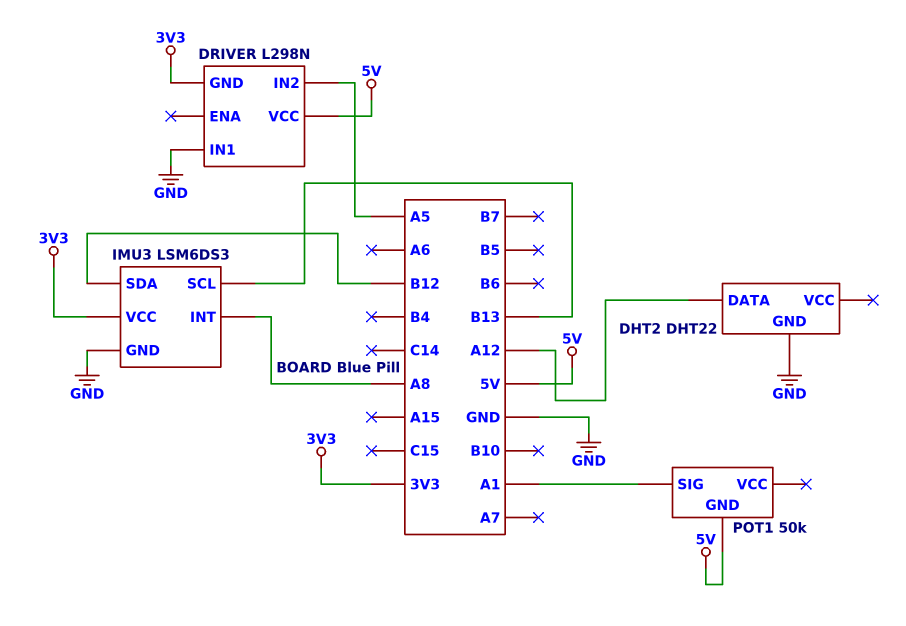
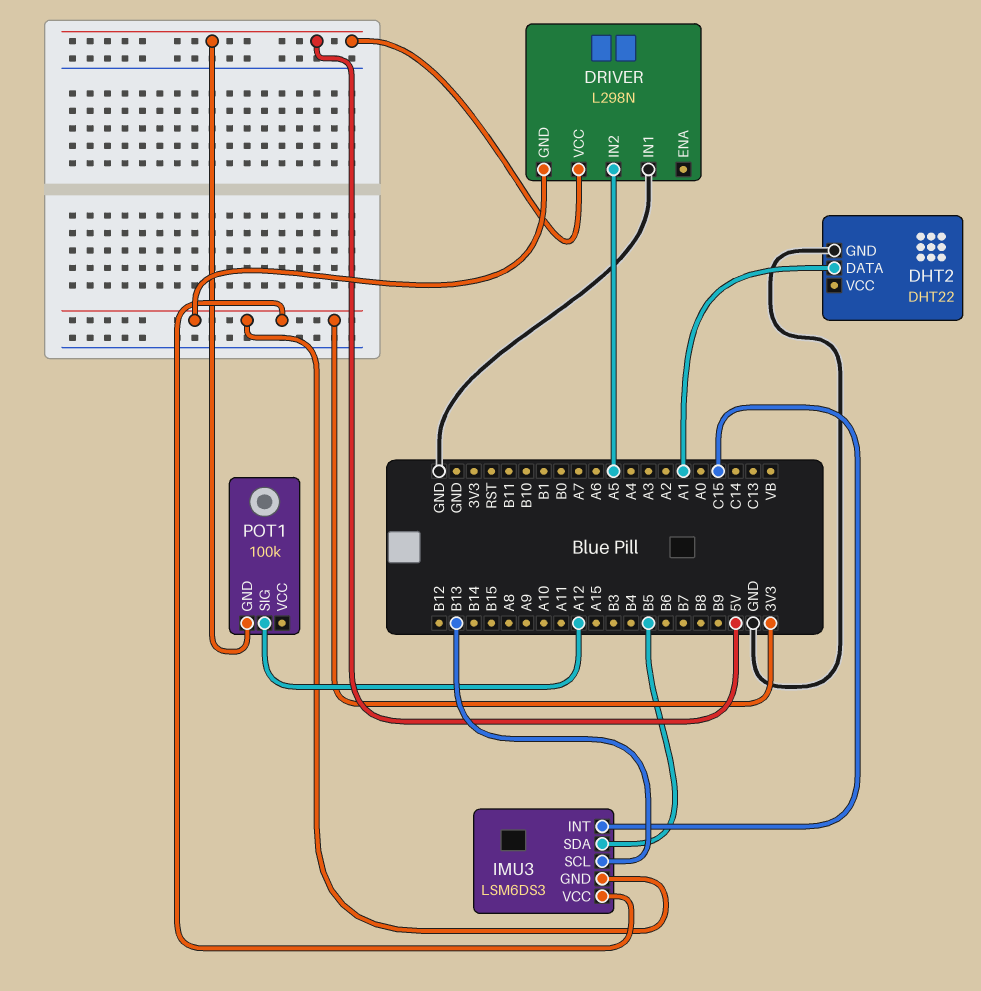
DHT2 pin DATA: A12 -> A1
IMU3 pin GND: GND -> 3V3
IMU3 pin INT: A8 -> C15
IMU3 pin SDA: B12 -> B5
POT1: 50k -> 100k
POT1 pin SIG: A1 -> A12

